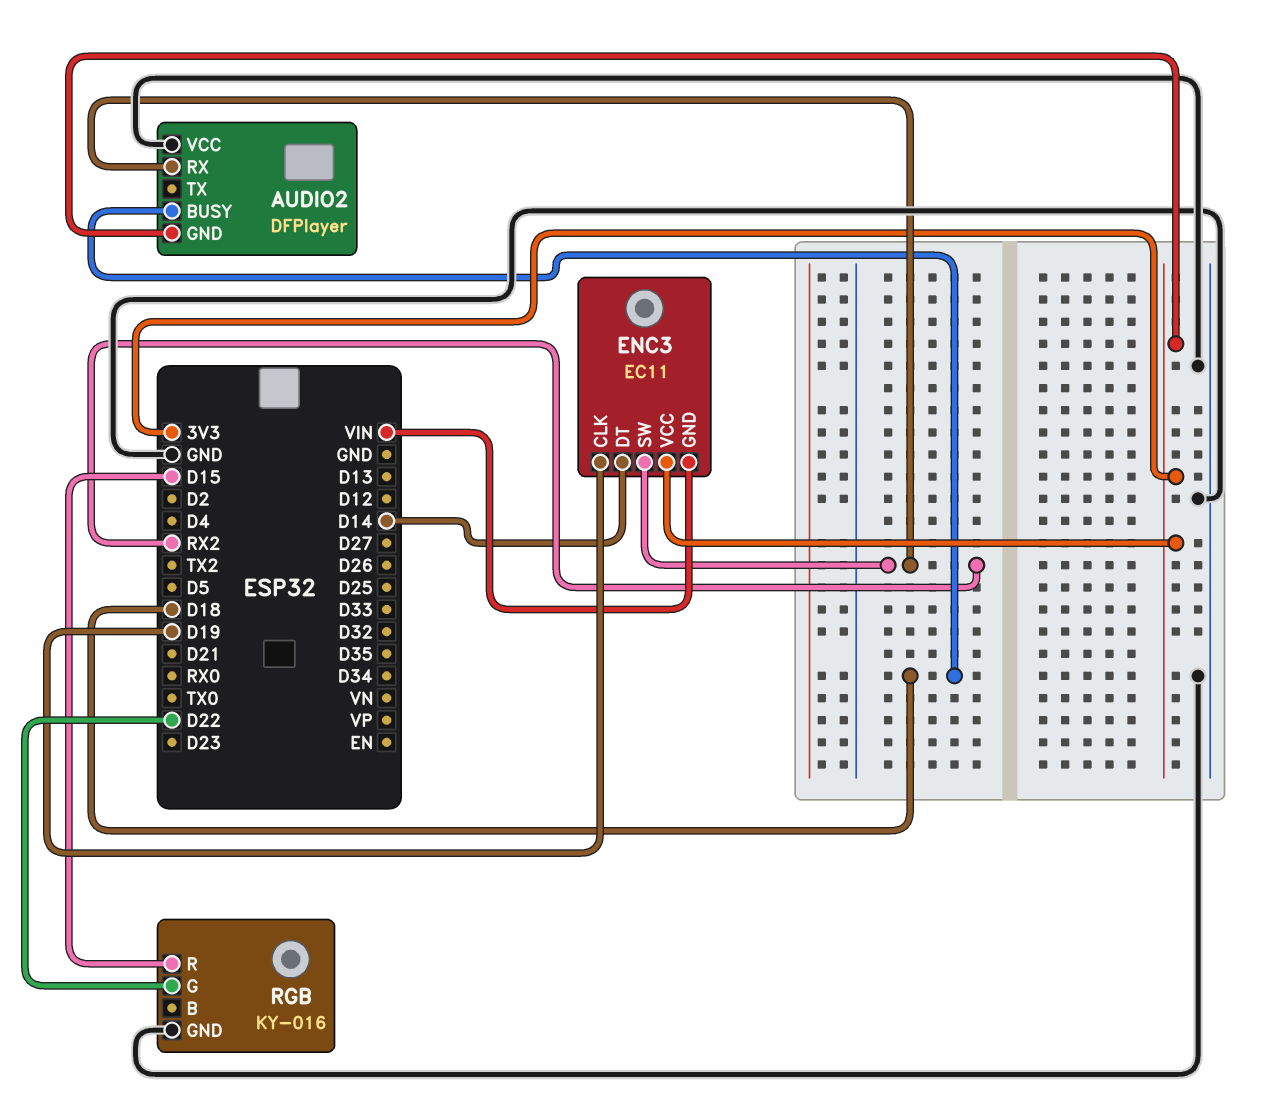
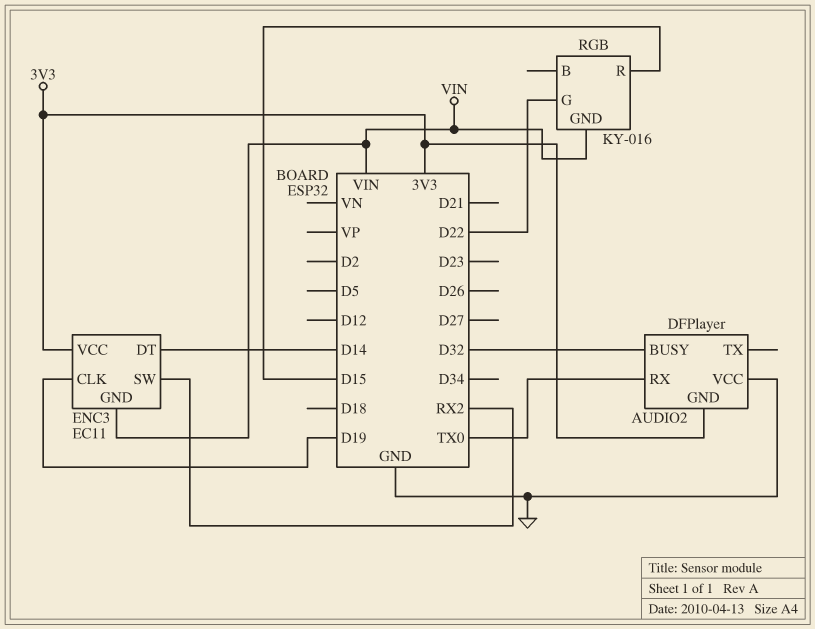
AUDIO2 pin BUSY: D18 -> D32
AUDIO2 pin RX: RX2 -> TX0
RGB pin GND: GND -> VIN

